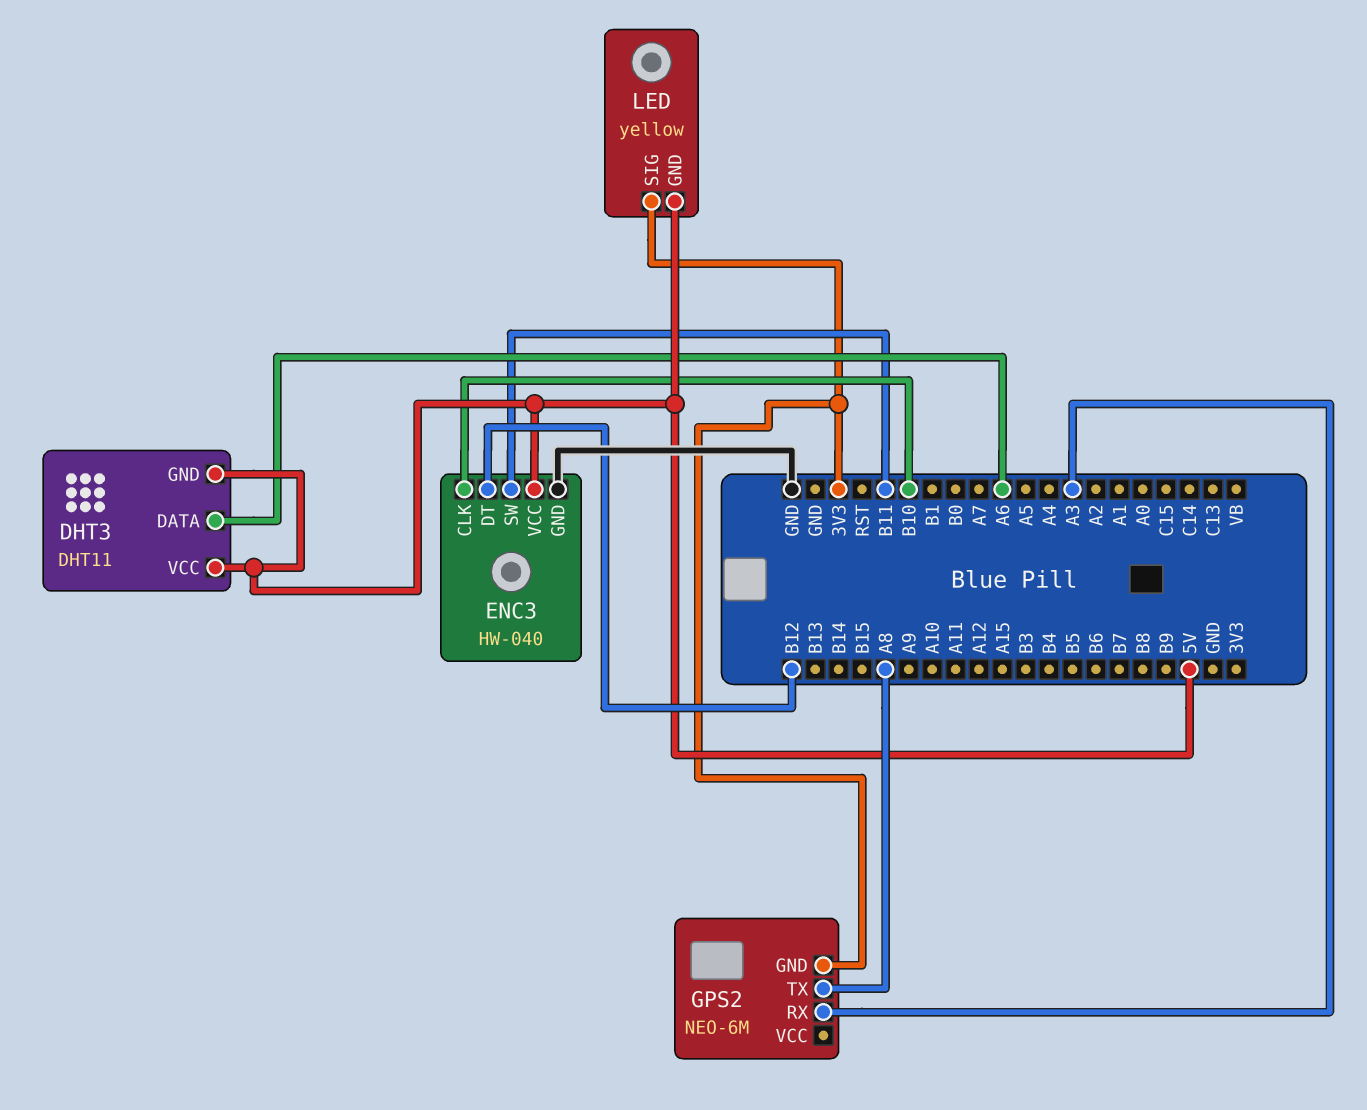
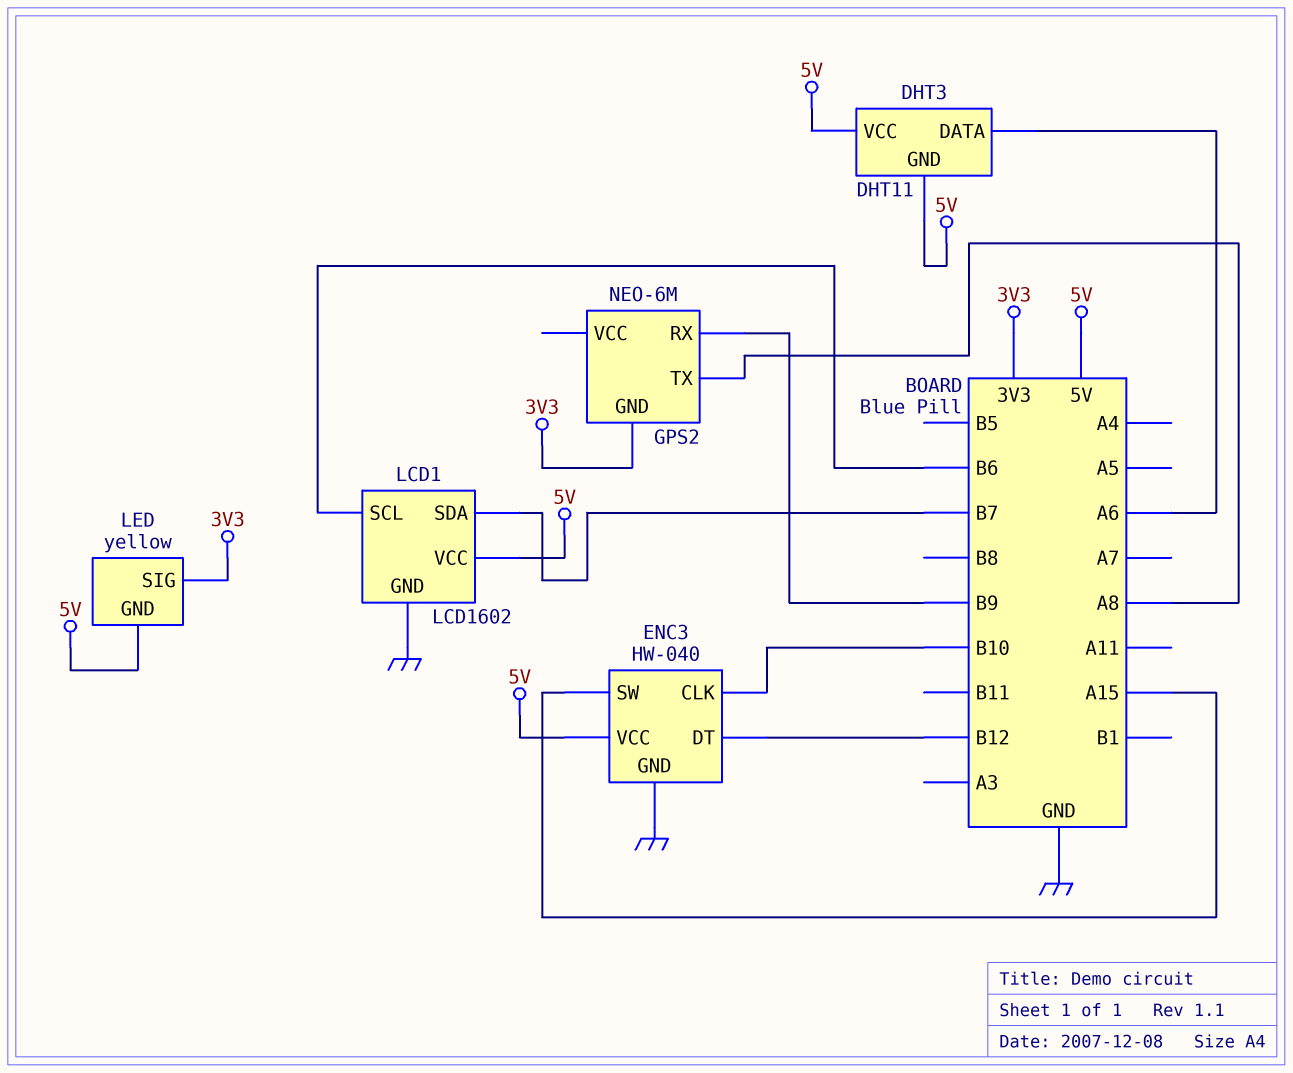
ENC3 pin SW: B11 -> A15
GPS2 pin RX: A3 -> B9
LCD1: none -> LCD1602
LCD1 pin GND: none -> GND
LCD1 pin SCL: none -> B6
LCD1 pin SDA: none -> B7
LCD1 pin VCC: none -> 5V

